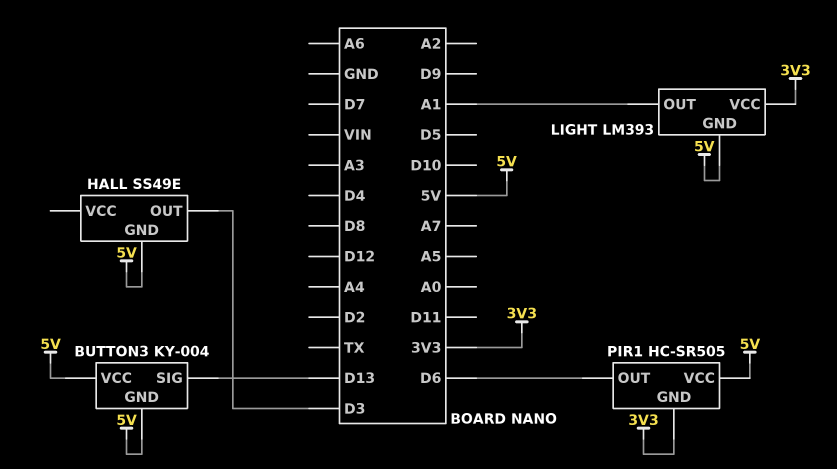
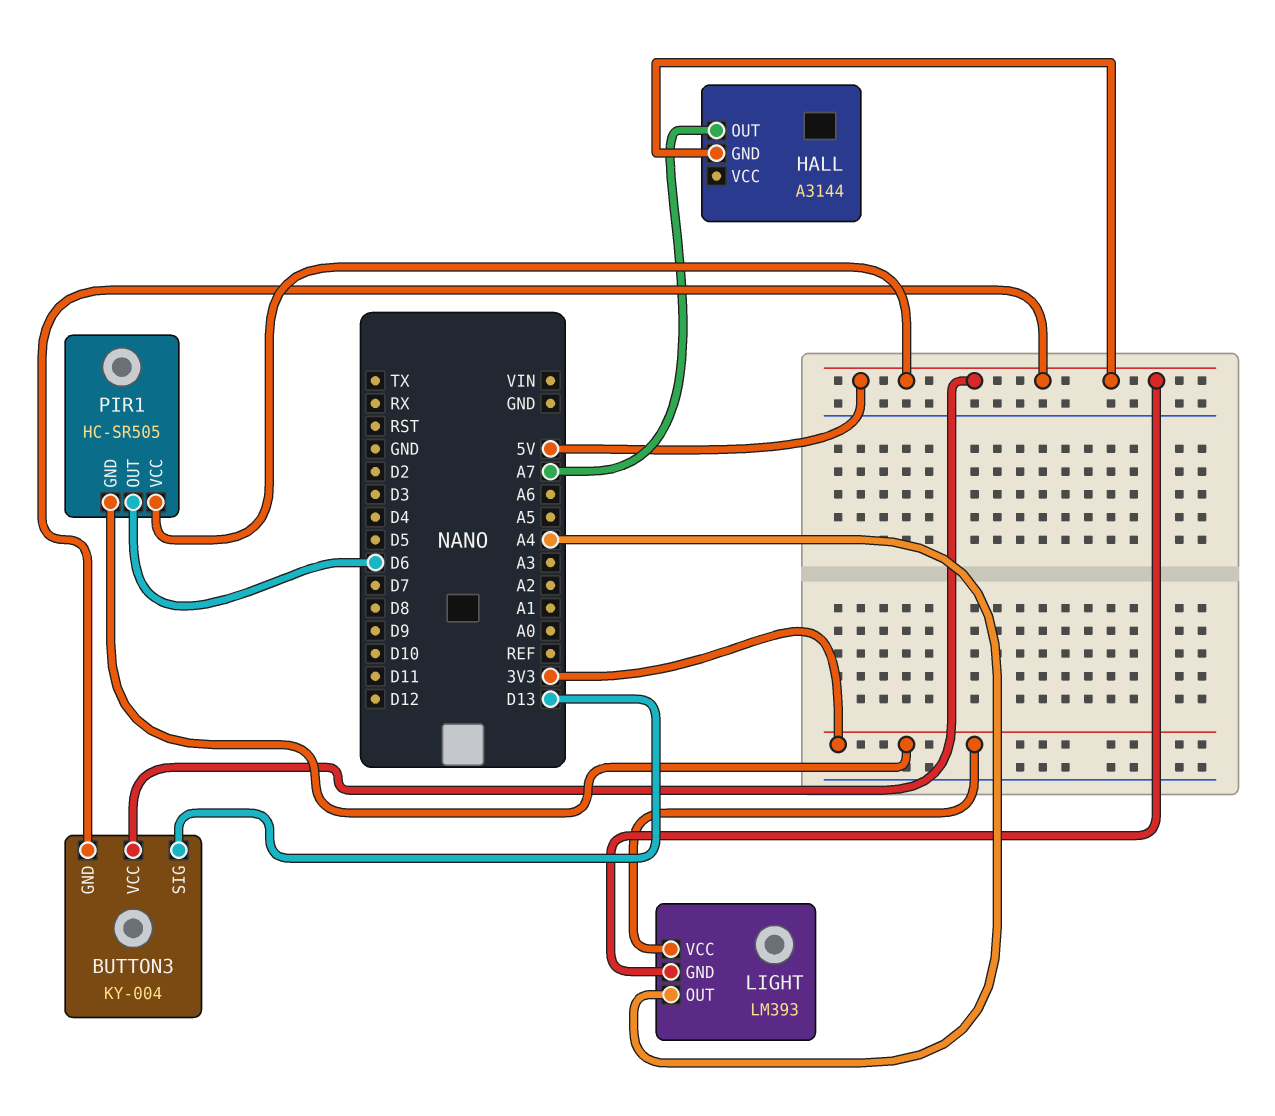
HALL: SS49E -> A3144
HALL pin OUT: D3 -> A7
LIGHT pin OUT: A1 -> A4

